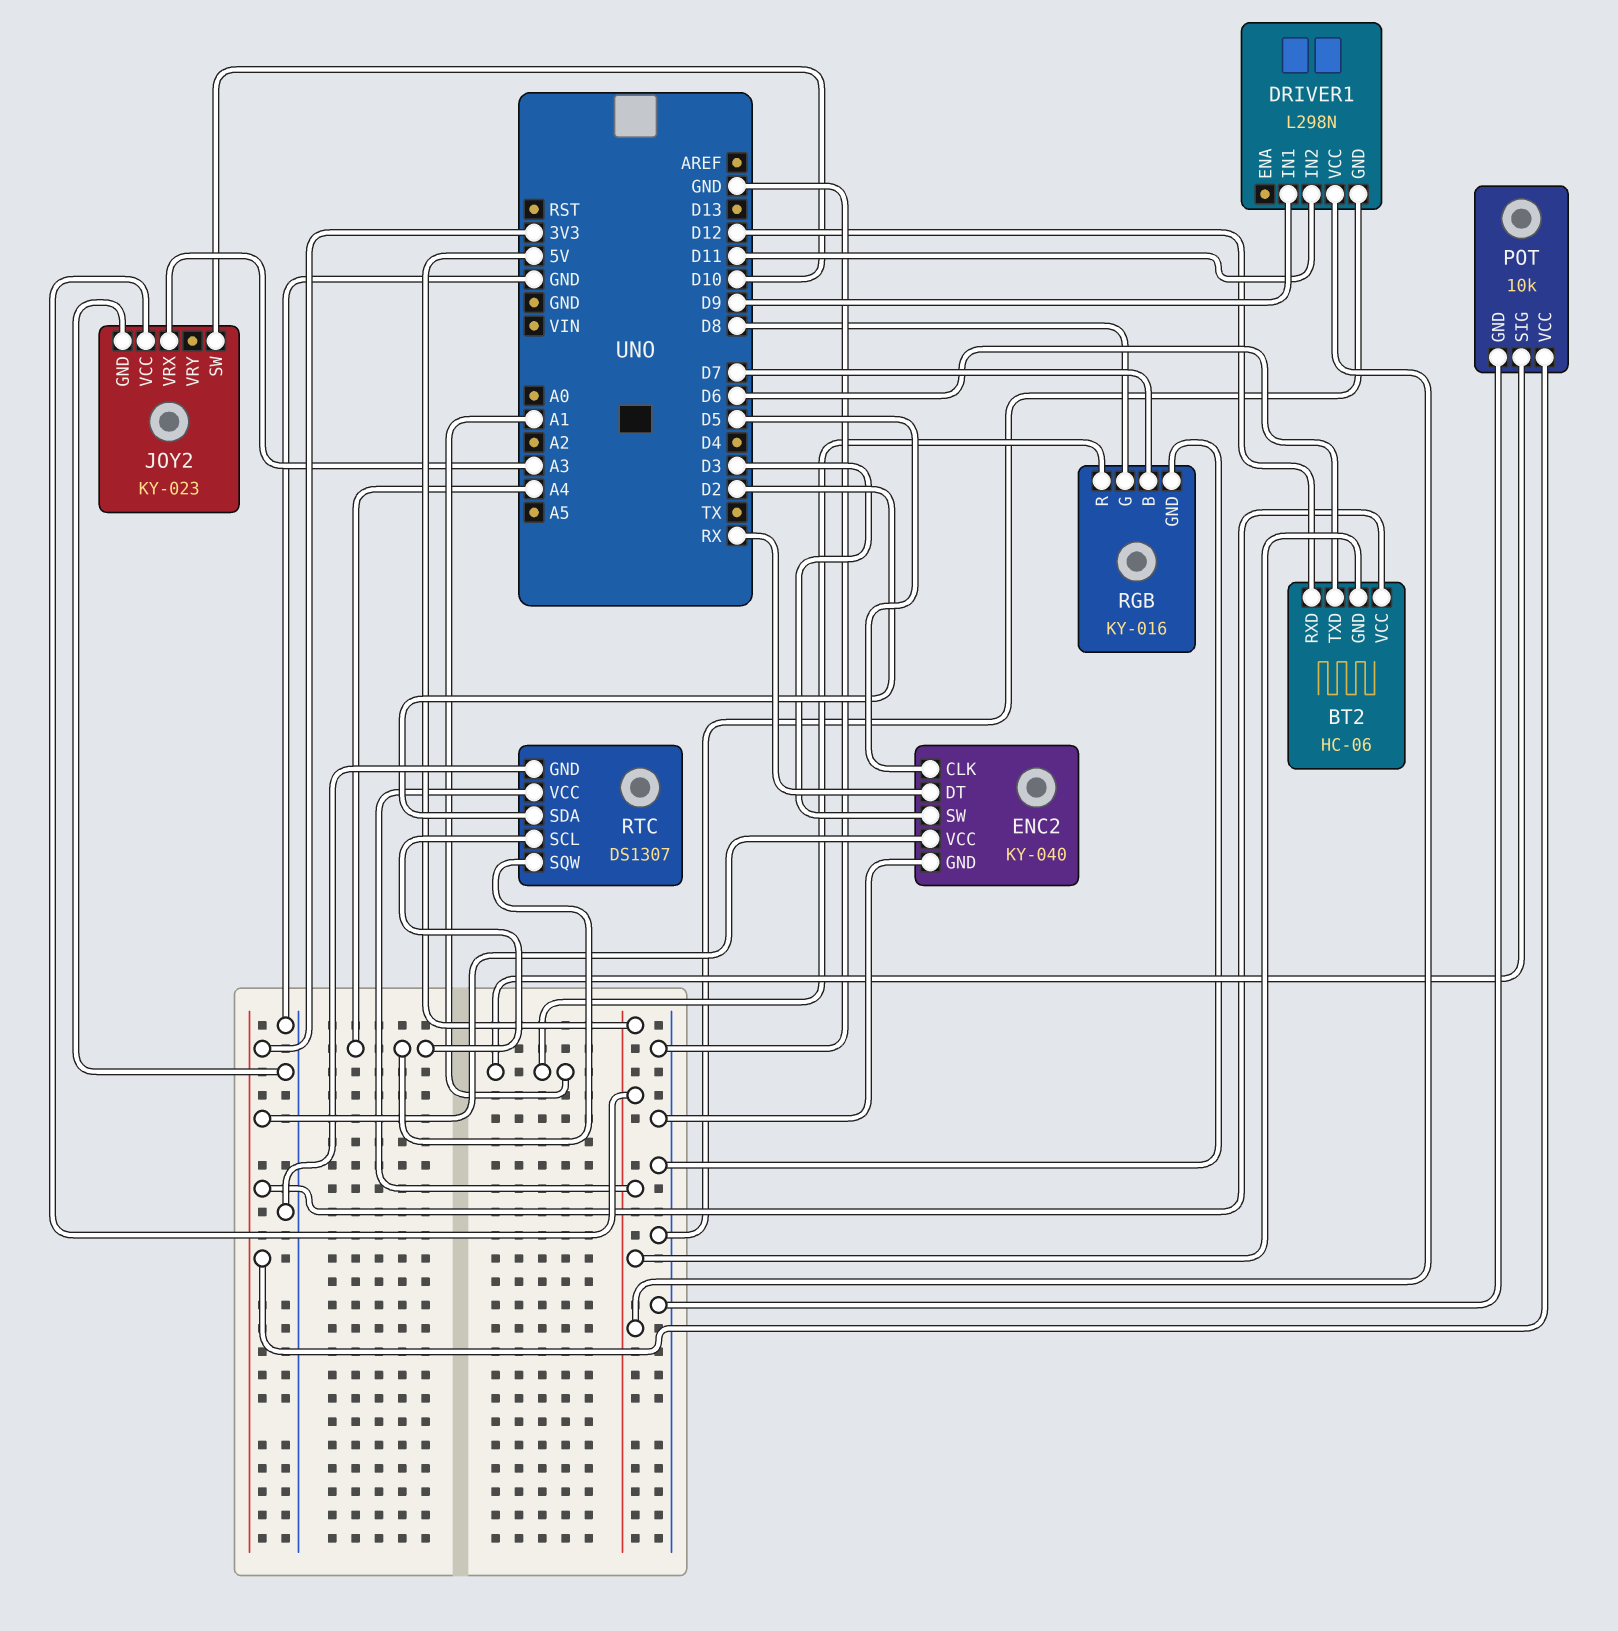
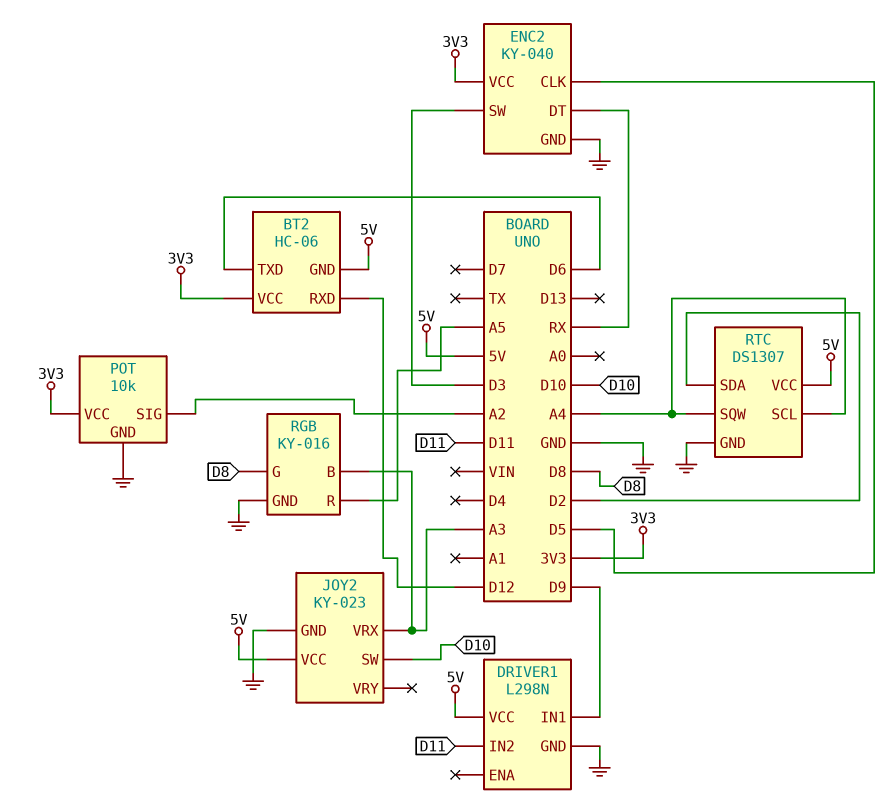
POT pin SIG: A1 -> A2
RGB pin B: D7 -> A3
RGB pin R: A1 -> A5

